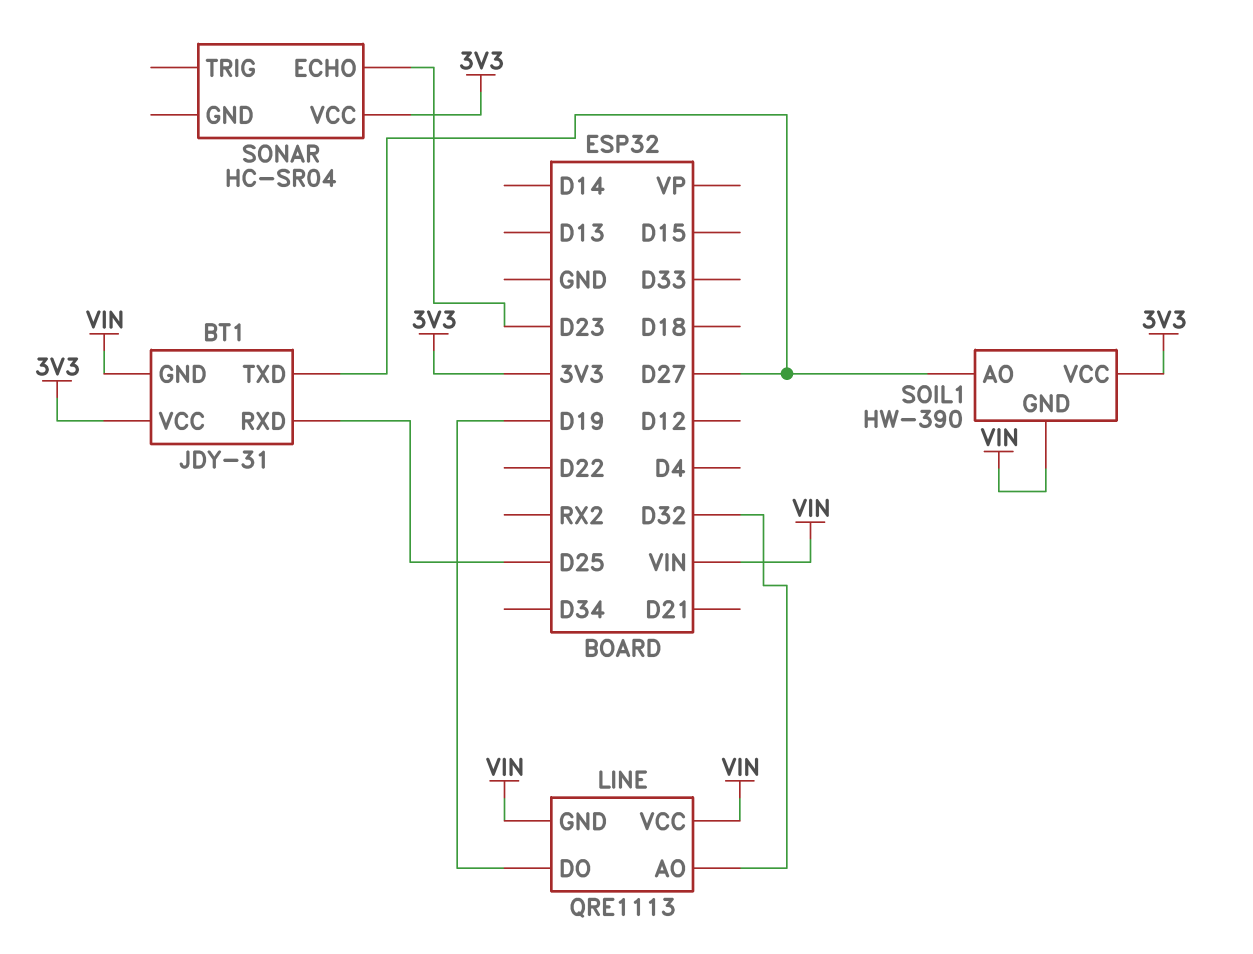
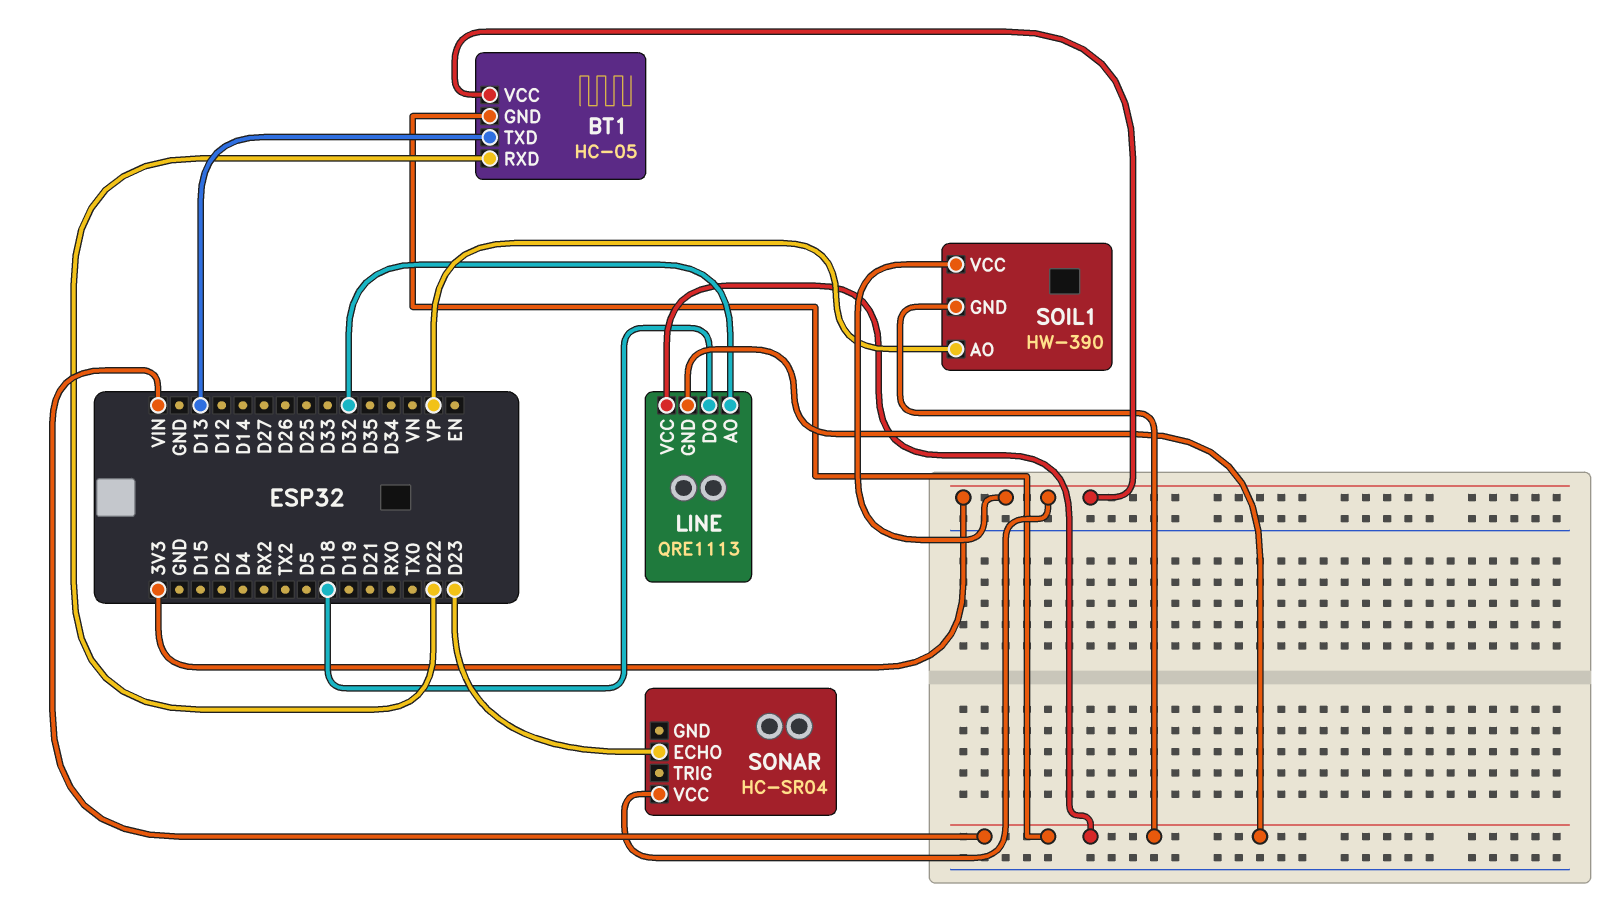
BT1: JDY-31 -> HC-05
BT1 pin RXD: D25 -> D22
BT1 pin TXD: D27 -> D13
LINE pin DO: D19 -> D18
SOIL1 pin AO: D27 -> VP

